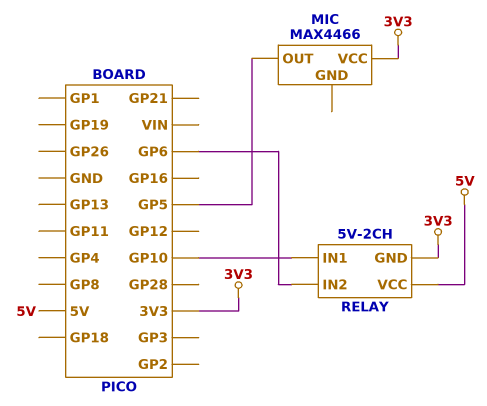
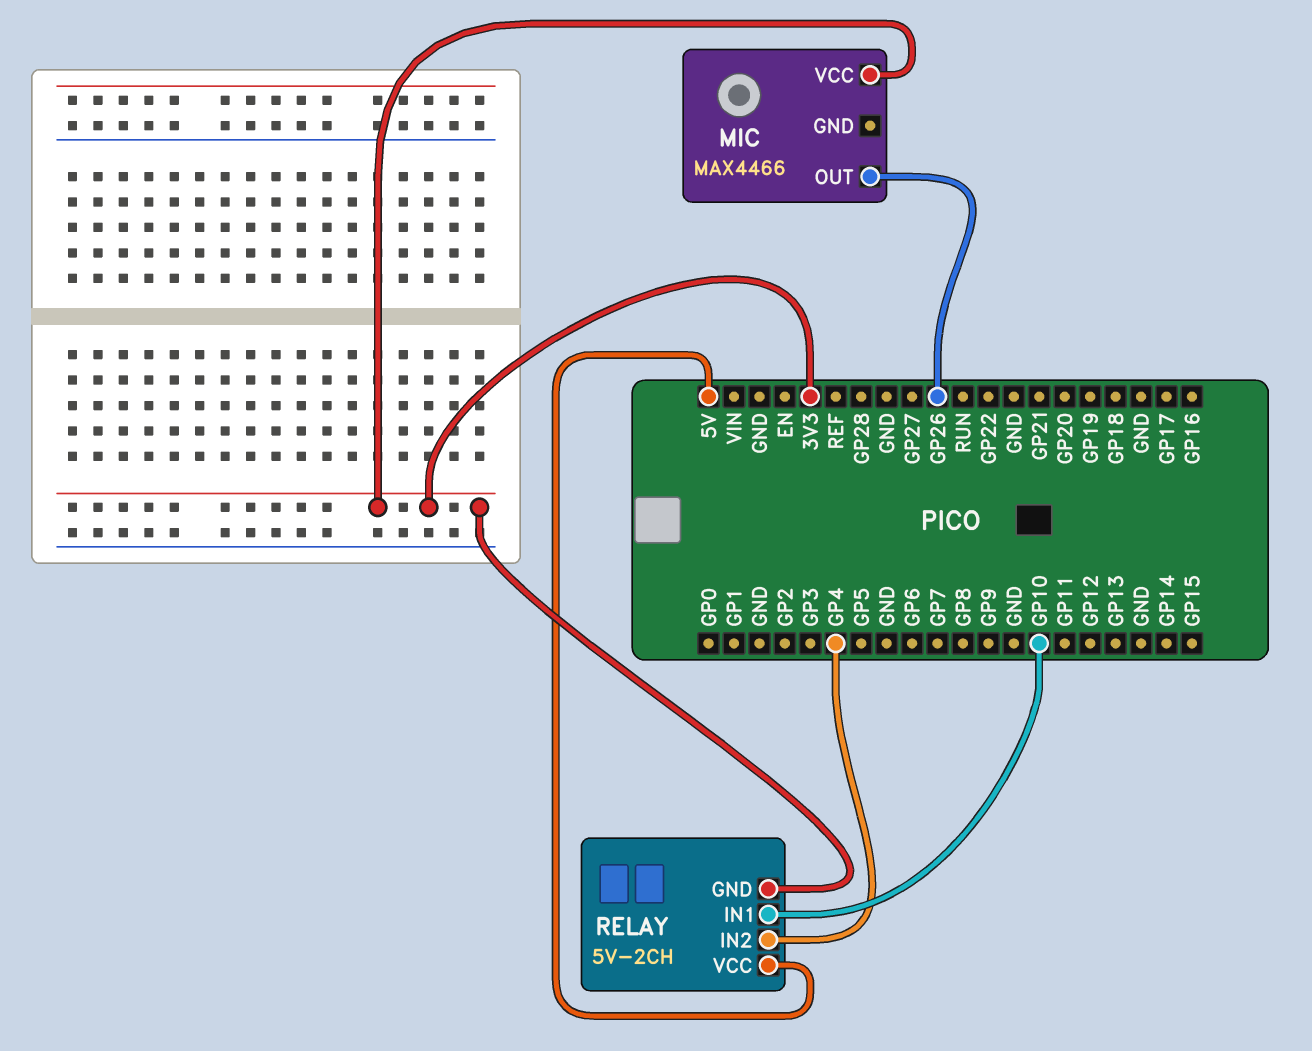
MIC pin OUT: GP5 -> GP26
RELAY pin IN2: GP6 -> GP4

